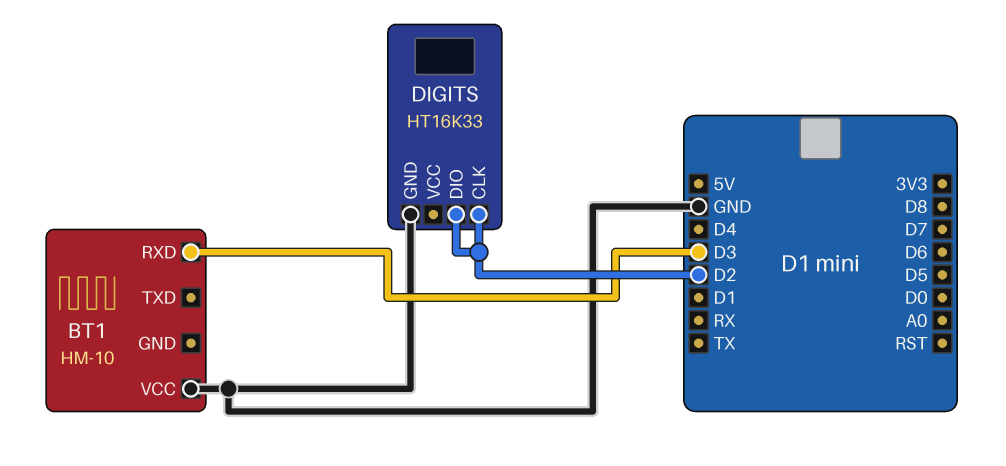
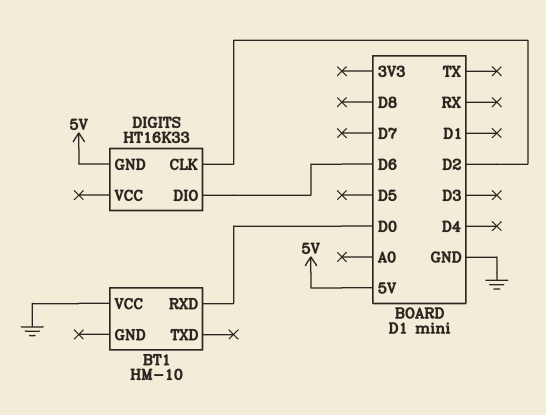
BT1 pin RXD: D3 -> D0
DIGITS pin DIO: D2 -> D6
DIGITS pin GND: GND -> 5V

